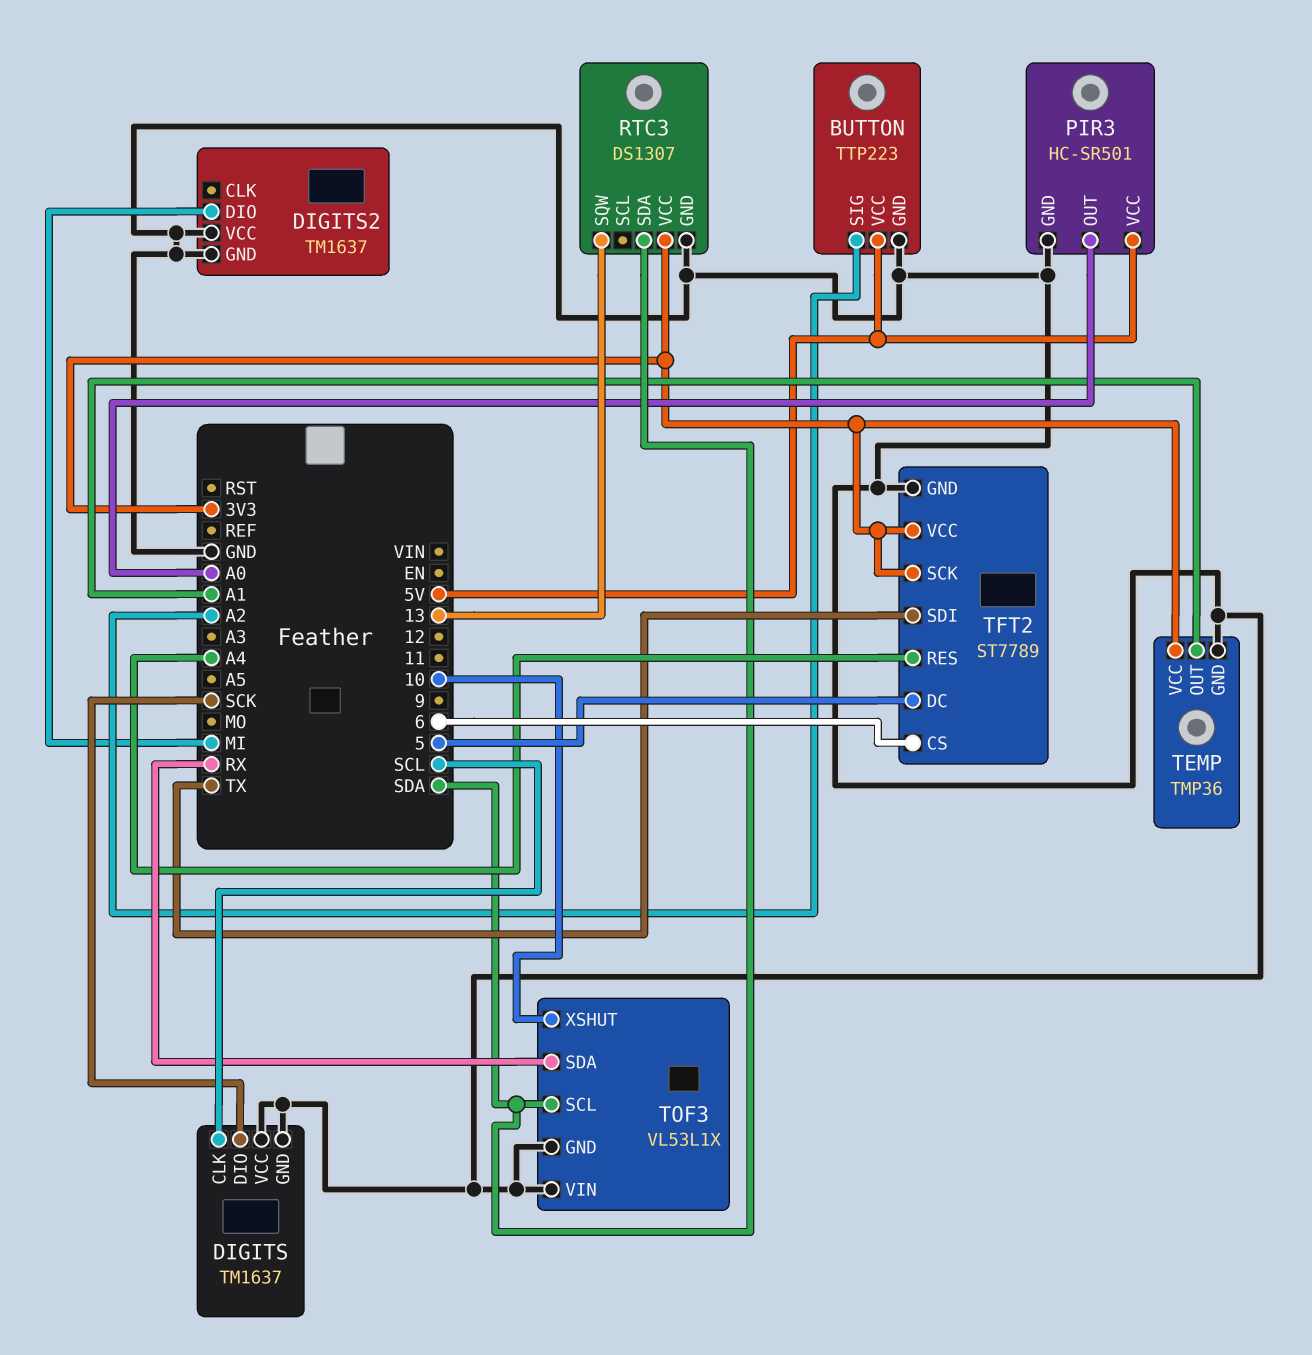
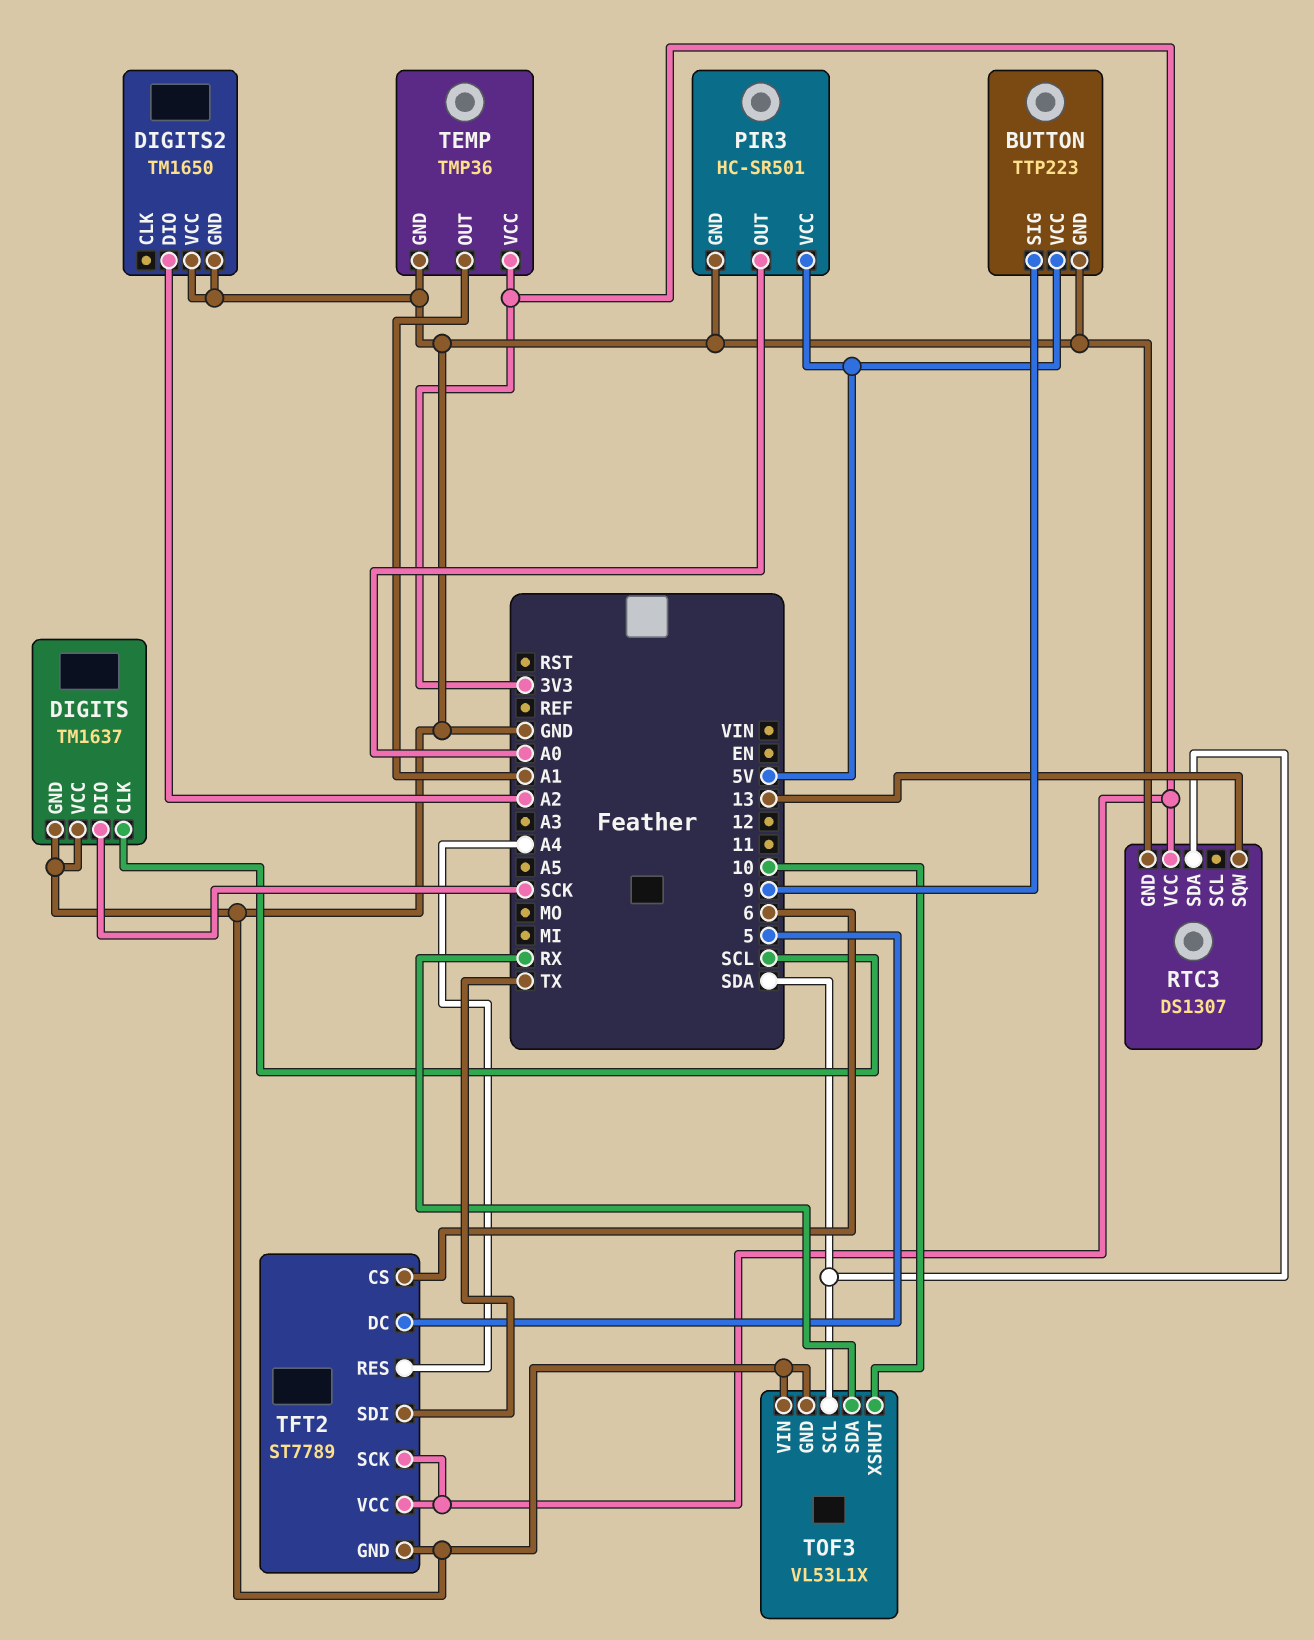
BUTTON pin SIG: A2 -> 9
DIGITS2: TM1637 -> TM1650
DIGITS2 pin DIO: MI -> A2

